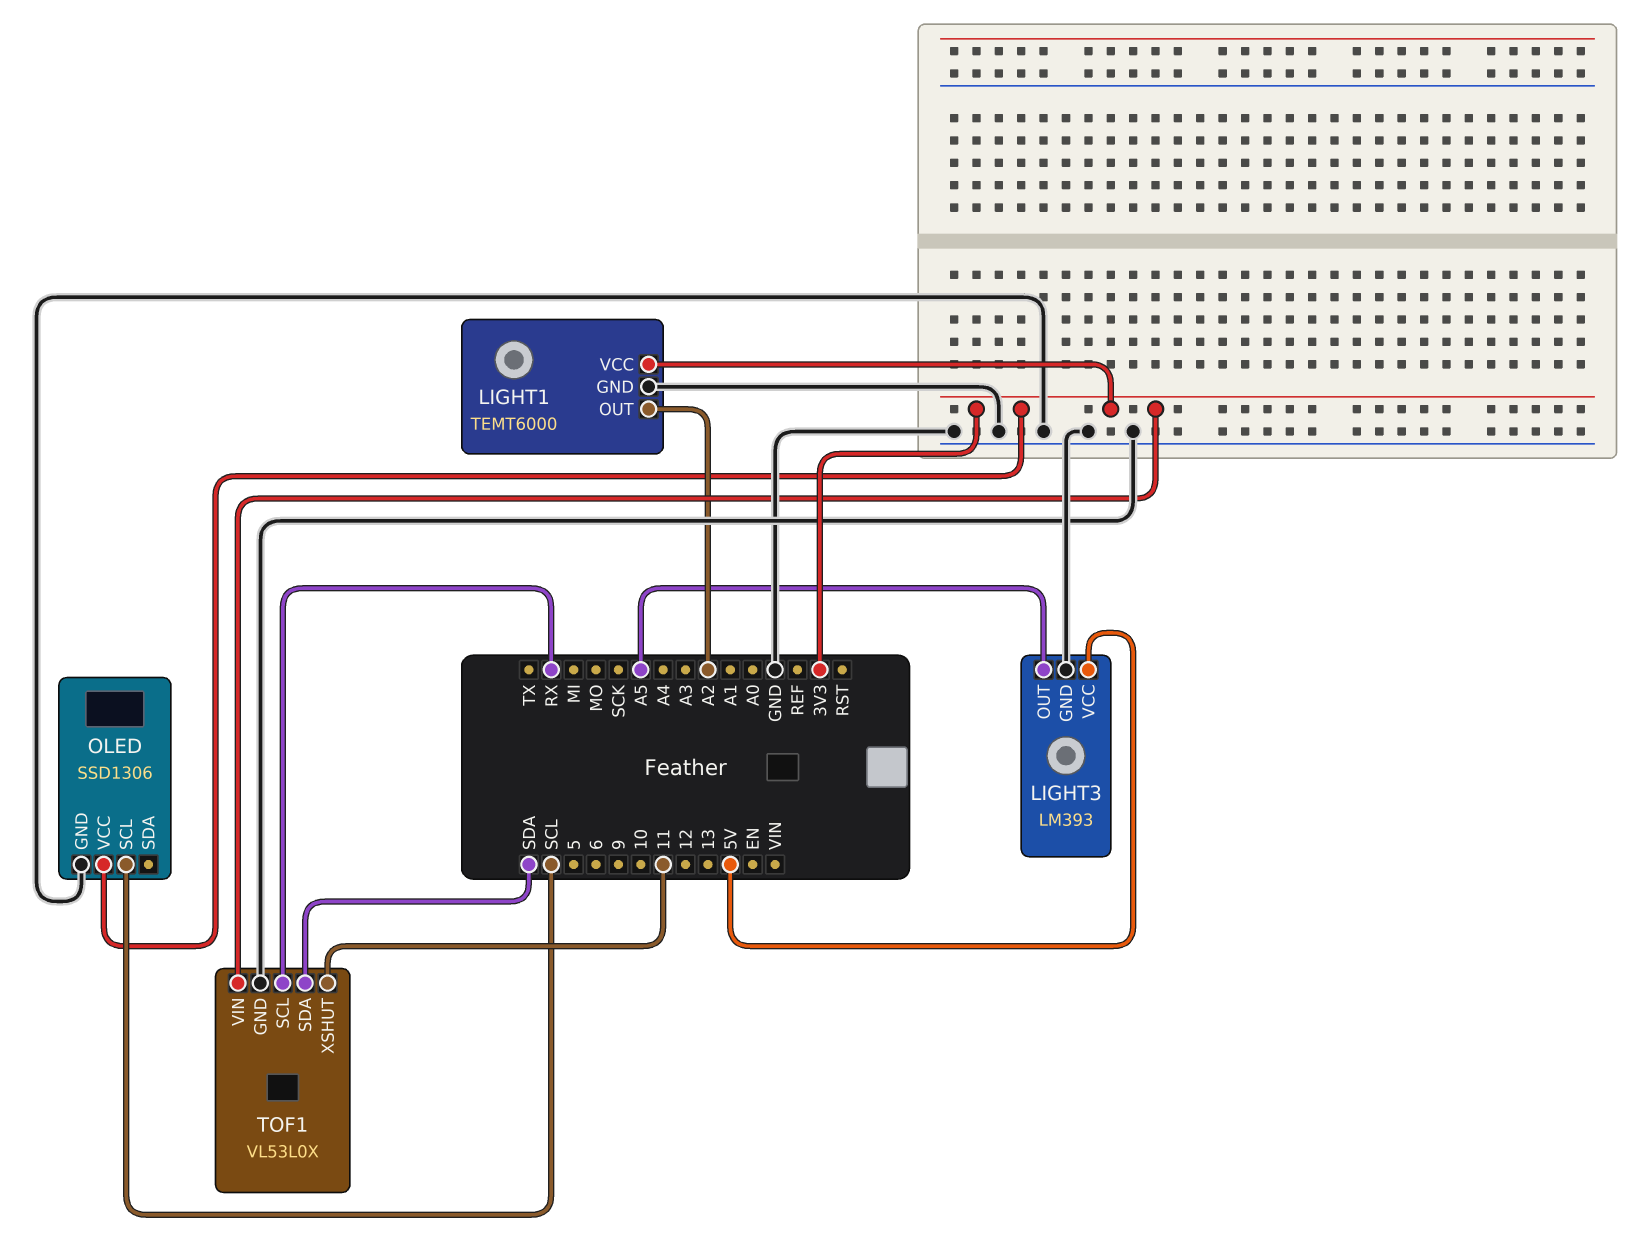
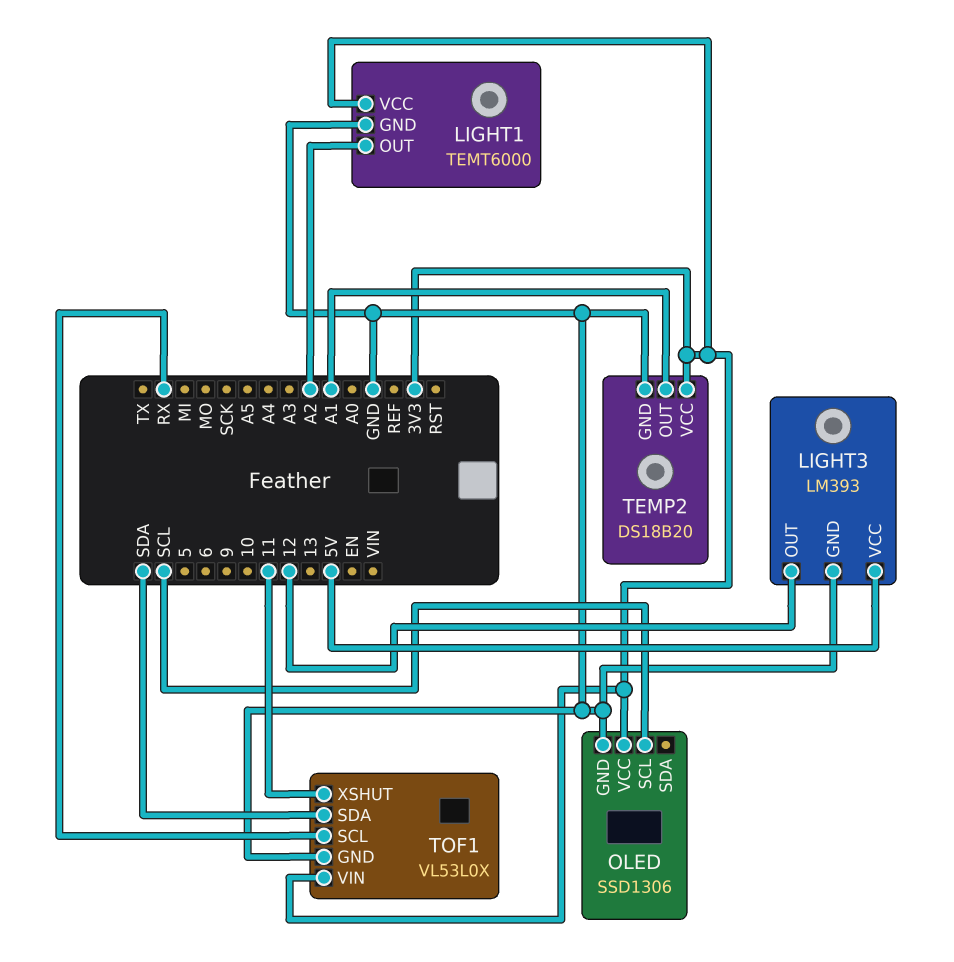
LIGHT3 pin OUT: A5 -> 12
TEMP2: none -> DS18B20
TEMP2 pin GND: none -> GND
TEMP2 pin OUT: none -> A1
TEMP2 pin VCC: none -> 3V3

